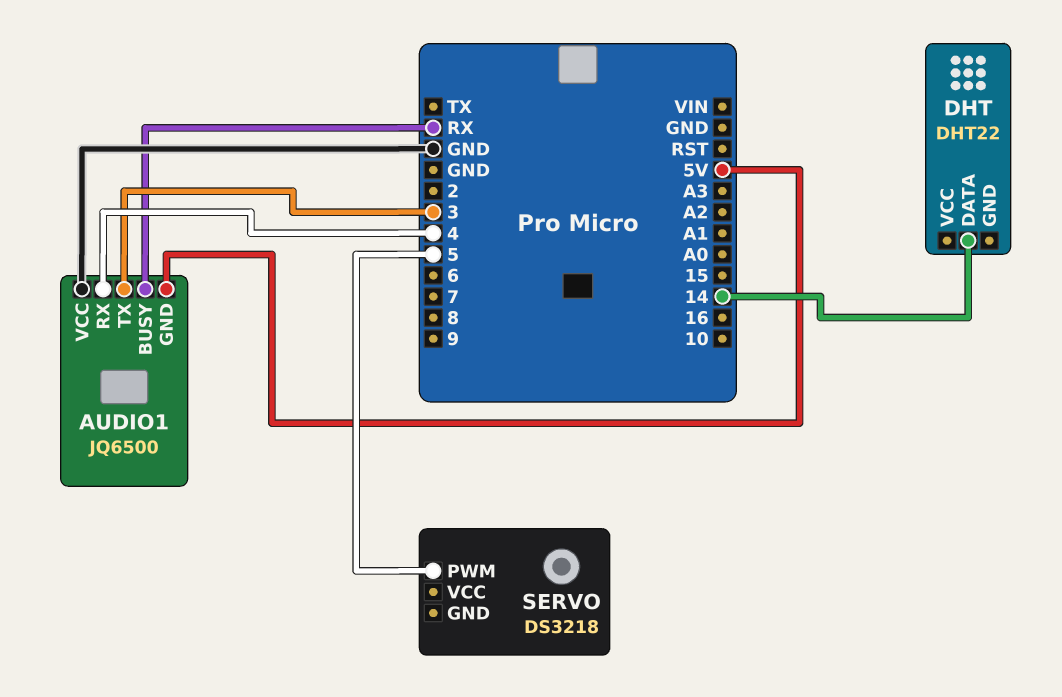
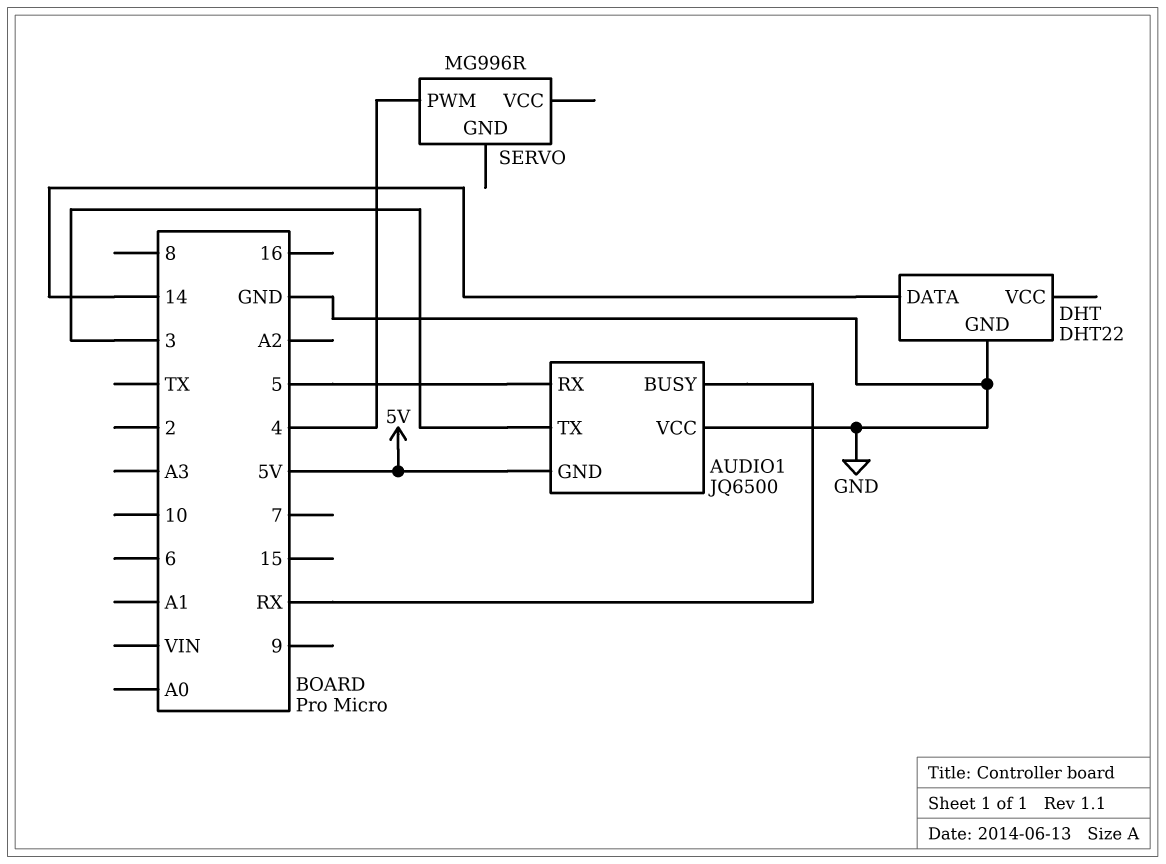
AUDIO1 pin RX: 4 -> 5
DHT pin GND: none -> GND
SERVO: DS3218 -> MG996R
SERVO pin PWM: 5 -> 4

